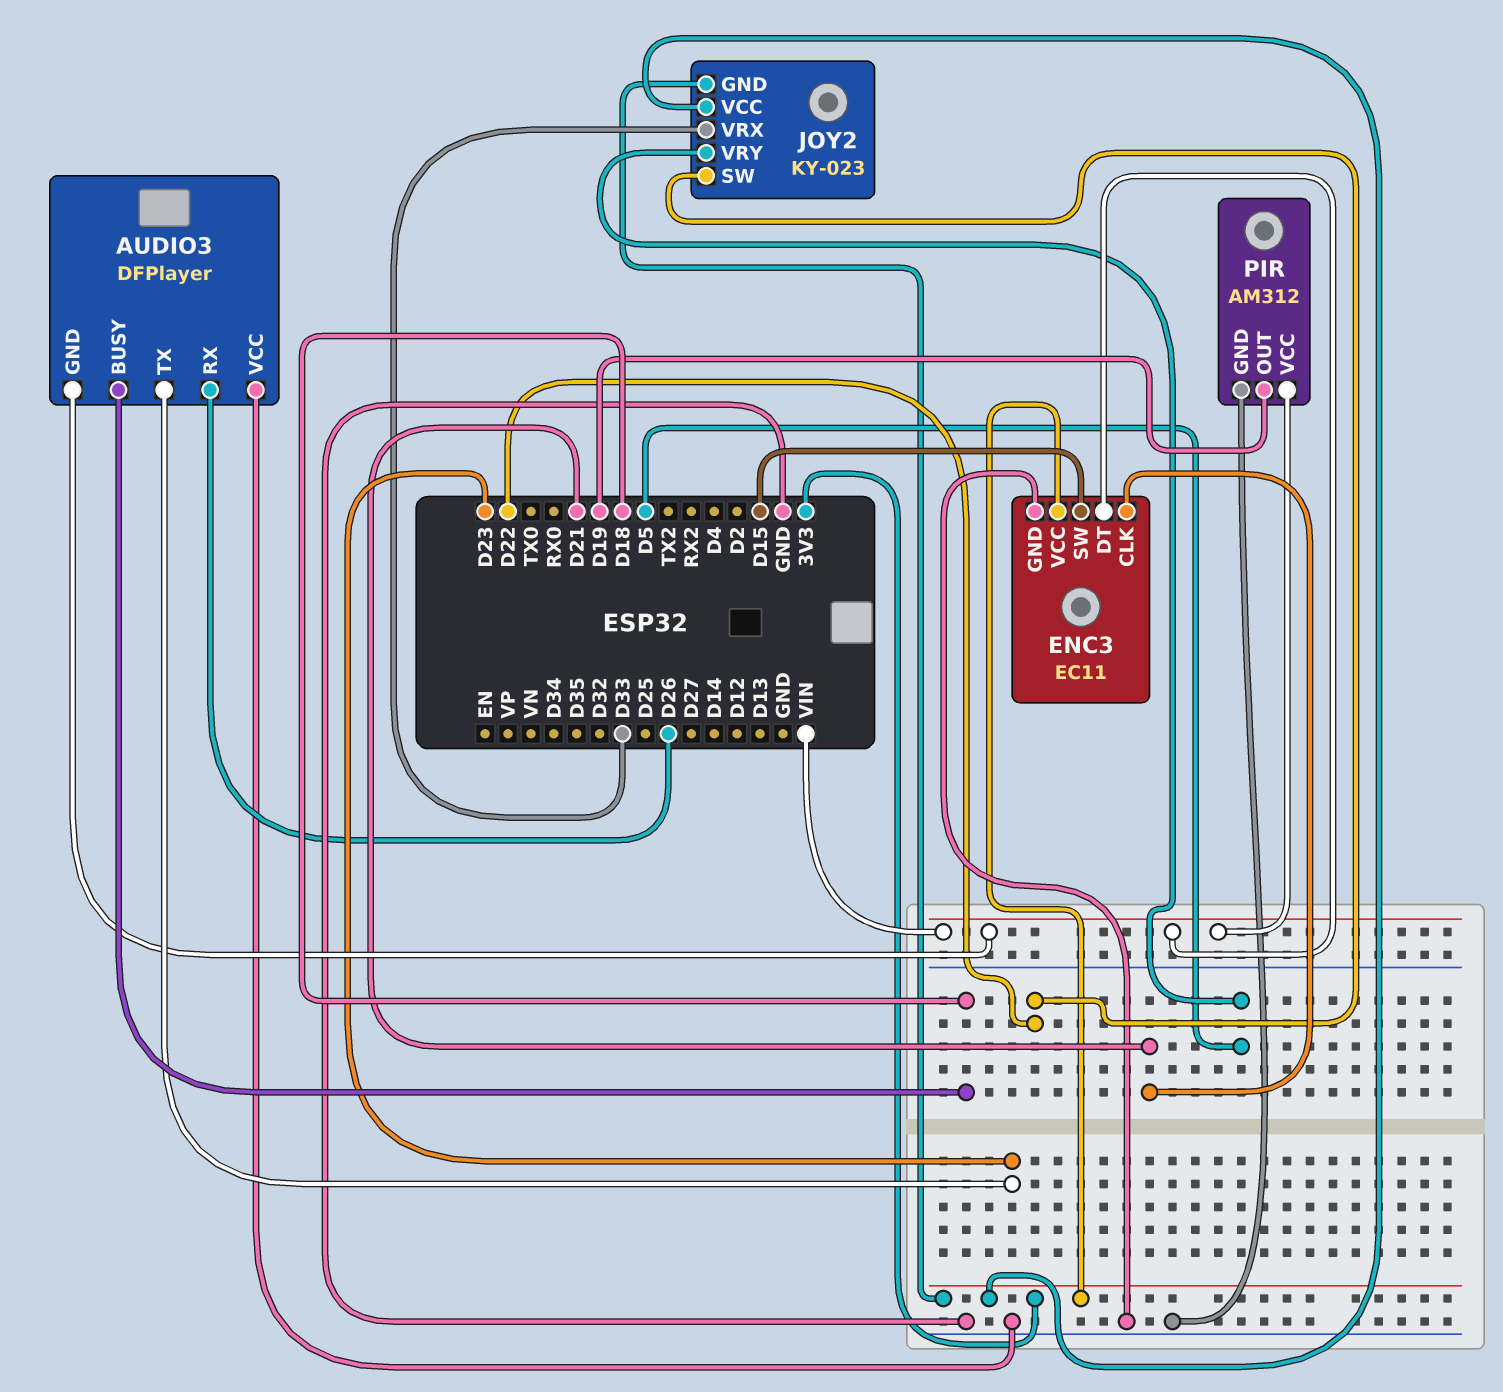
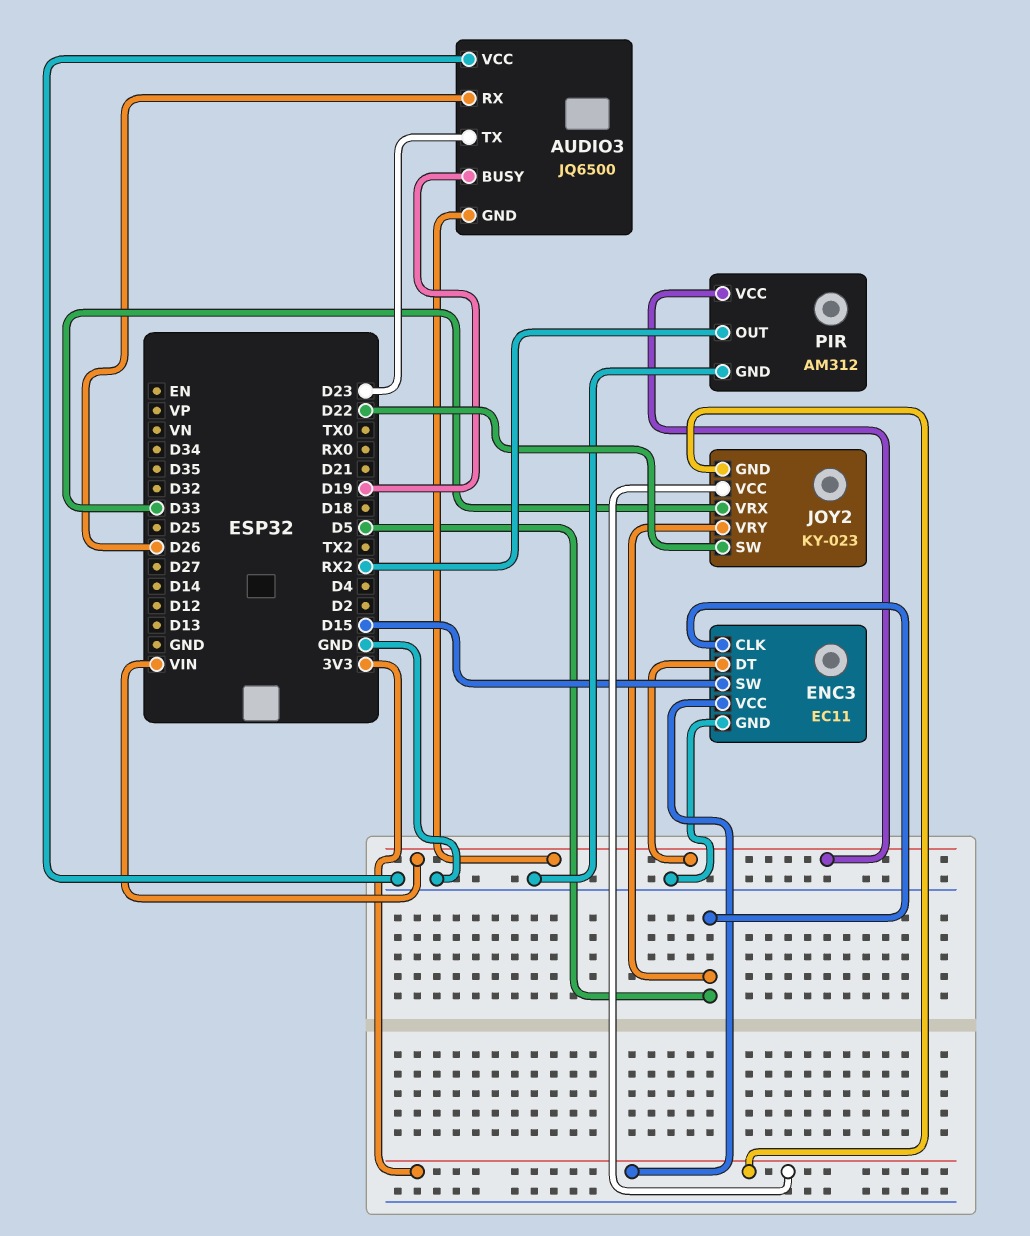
AUDIO3: DFPlayer -> JQ6500
AUDIO3 pin BUSY: D18 -> D19
ENC3 pin CLK: D21 -> D5
PIR pin OUT: D19 -> RX2

